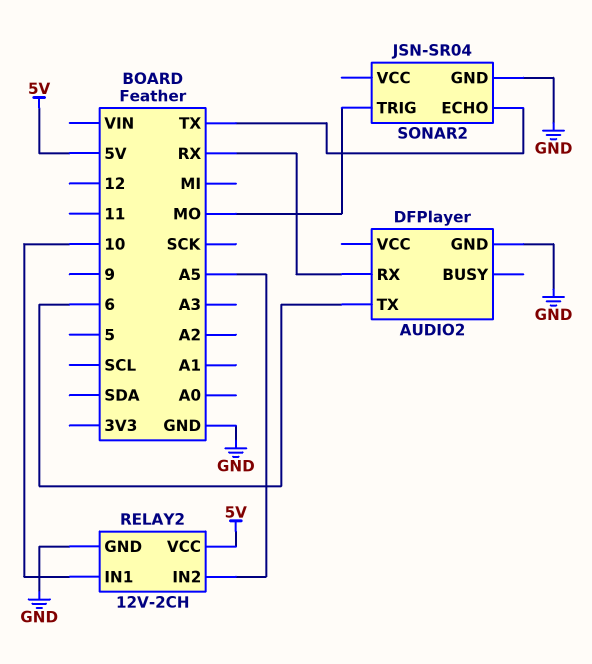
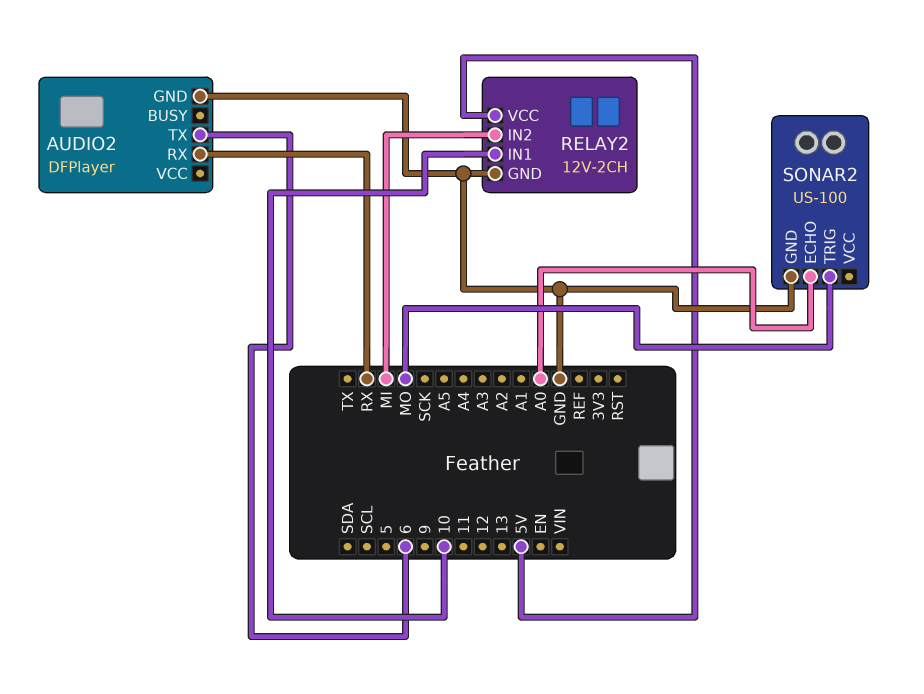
RELAY2 pin IN2: A5 -> MI
SONAR2: JSN-SR04 -> US-100
SONAR2 pin ECHO: TX -> A0

